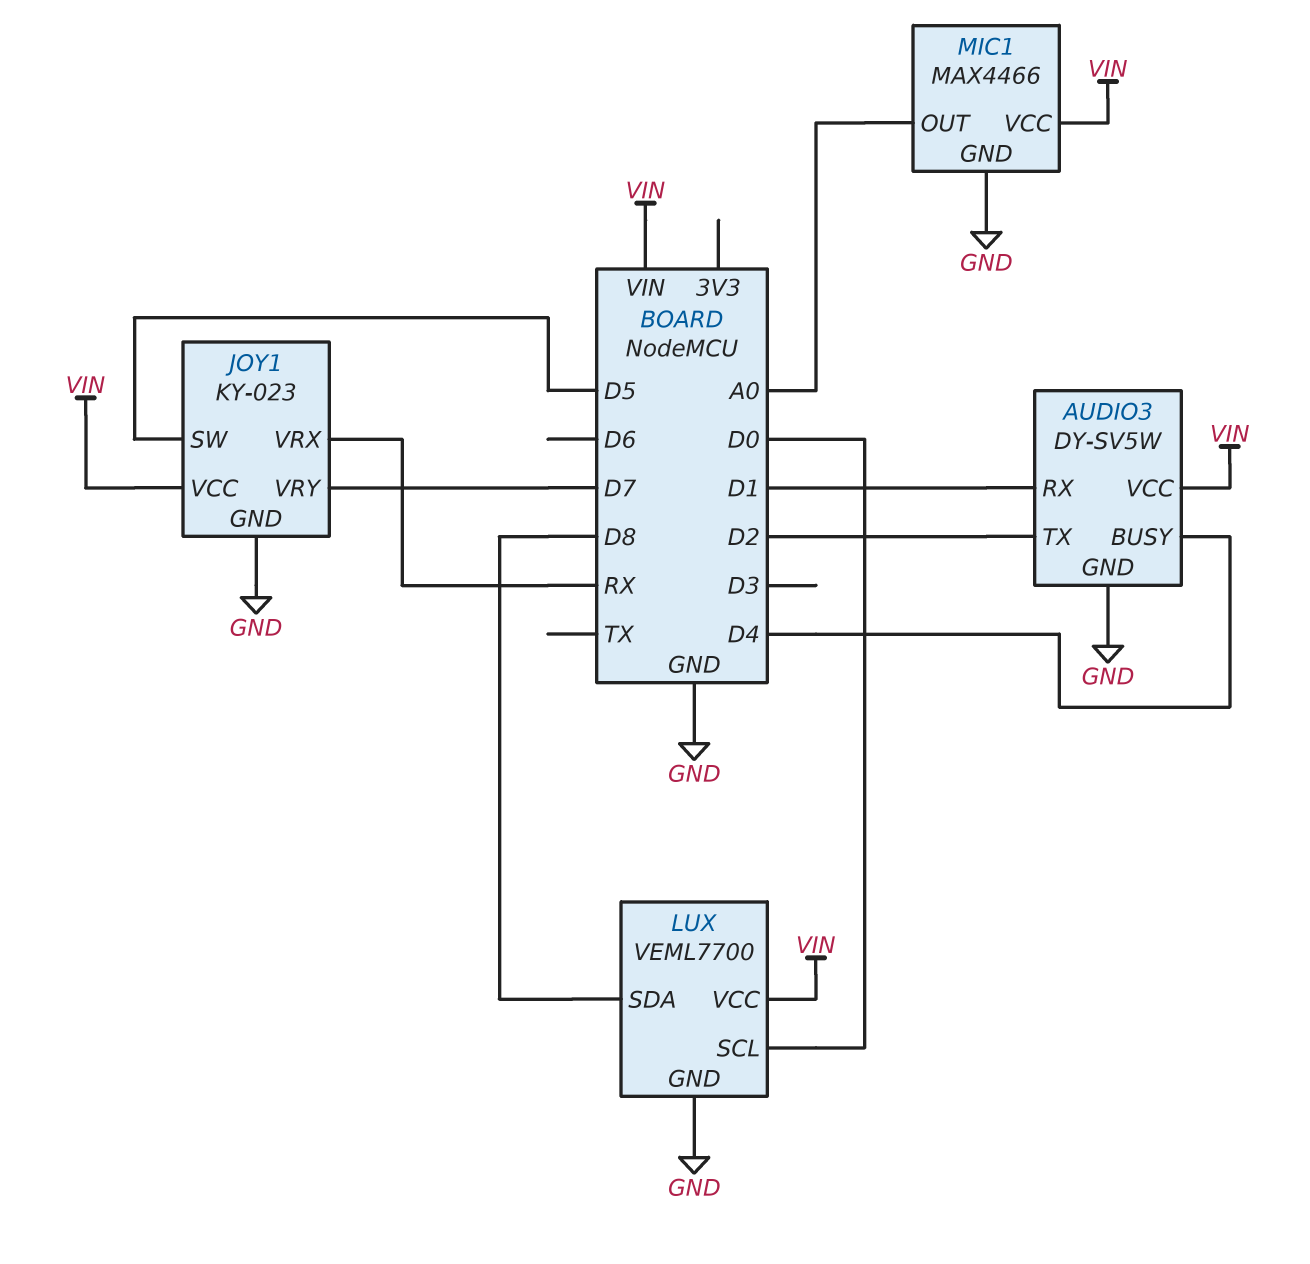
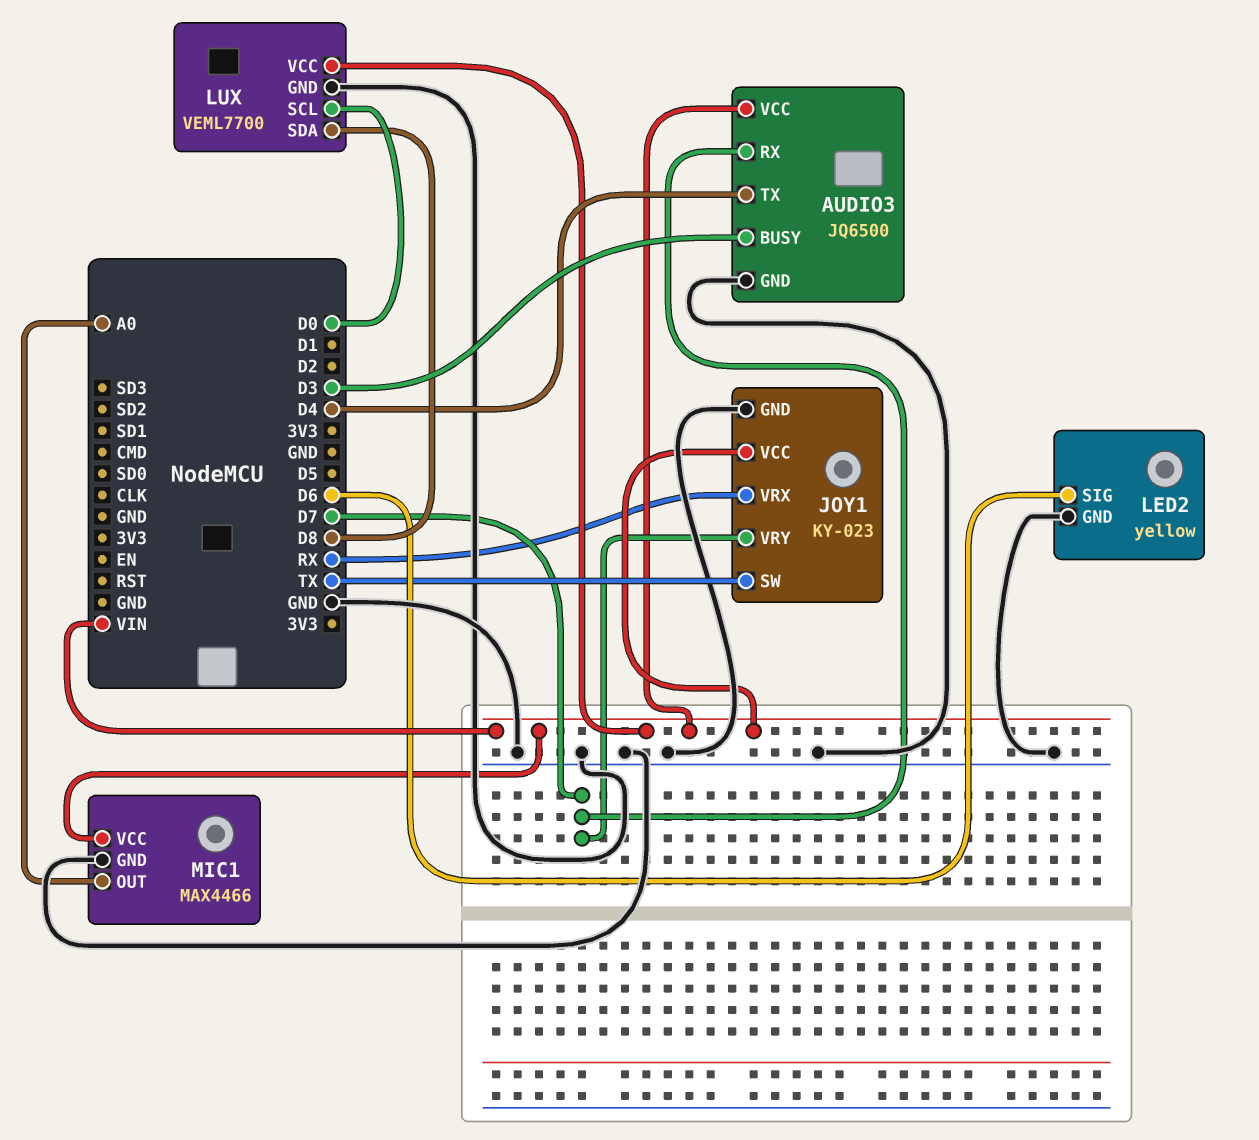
AUDIO3: DY-SV5W -> JQ6500
AUDIO3 pin BUSY: D4 -> D3
AUDIO3 pin RX: D1 -> D7
AUDIO3 pin TX: D2 -> D4
JOY1 pin SW: D5 -> TX
LED2: none -> yellow
LED2 pin GND: none -> GND
LED2 pin SIG: none -> D6

